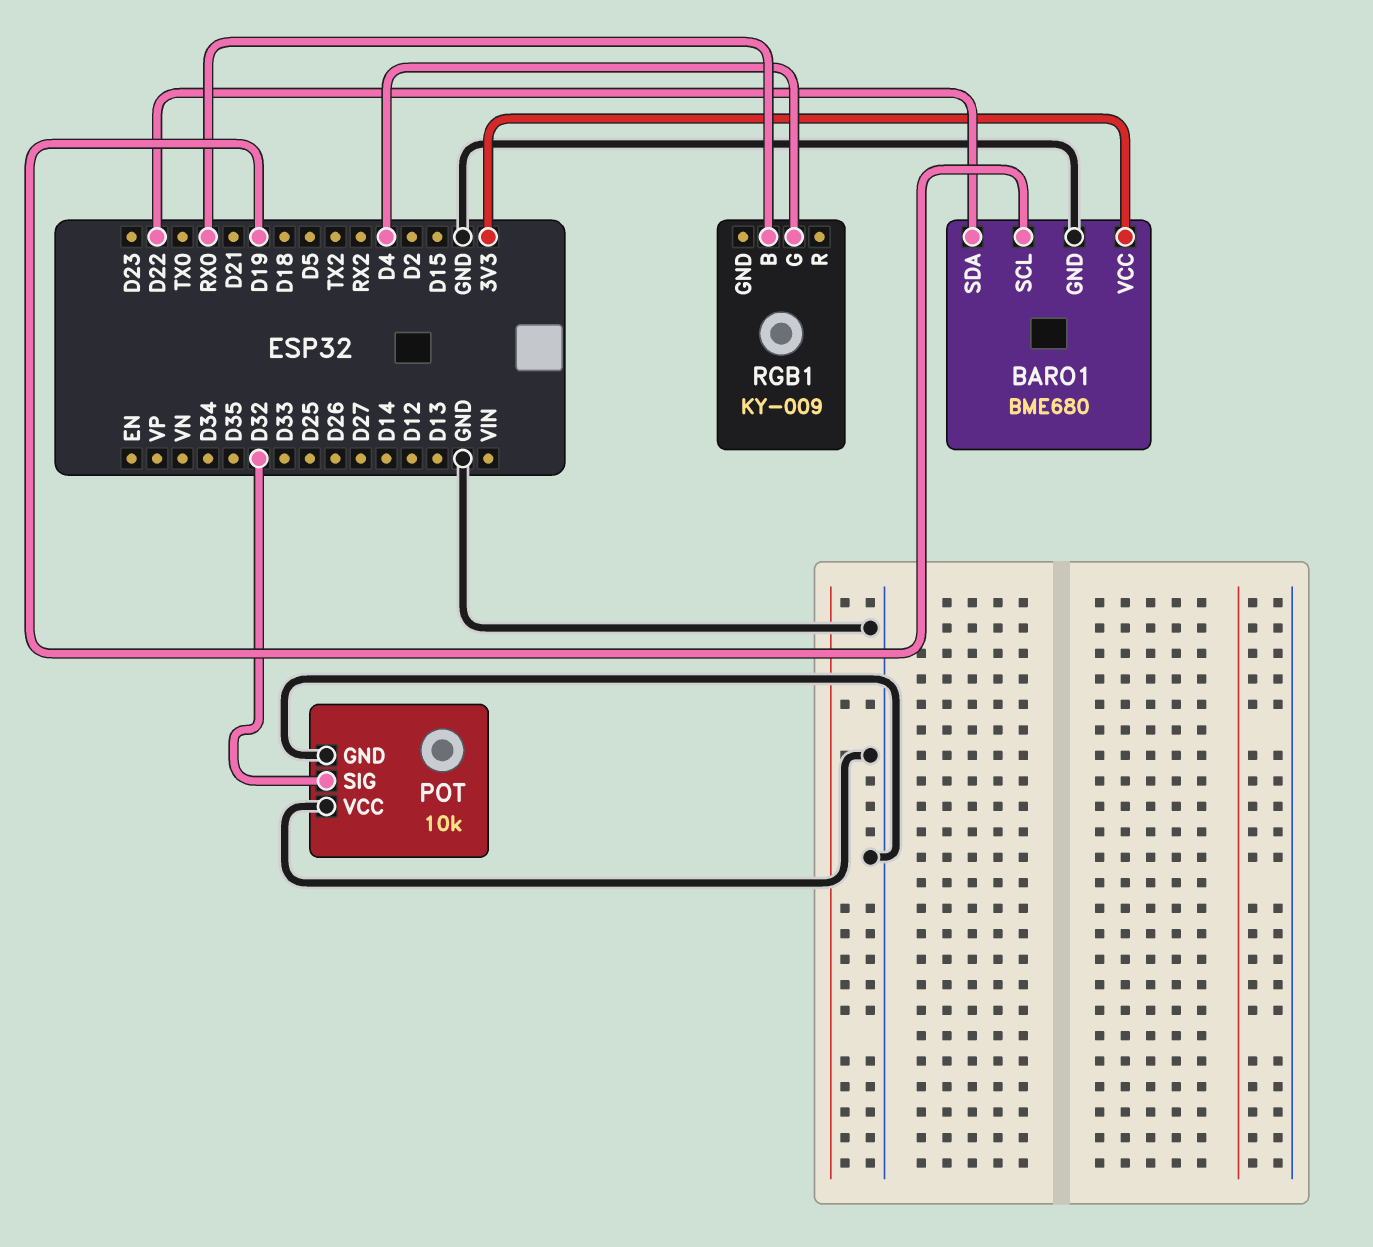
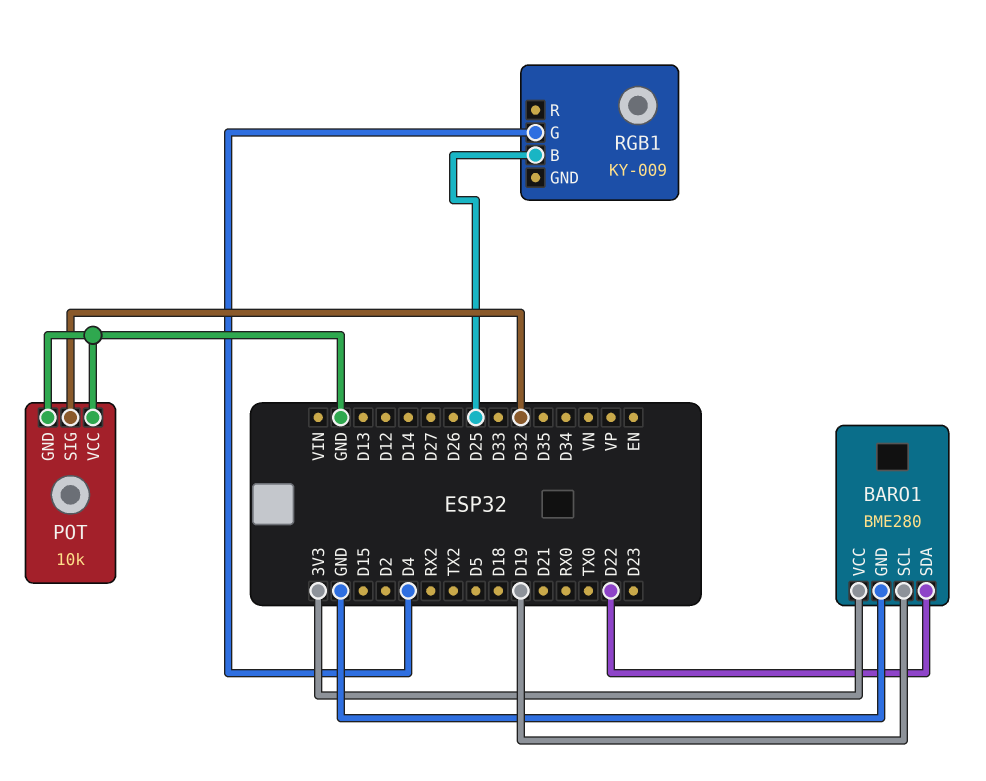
BARO1: BME680 -> BME280
RGB1 pin B: RX0 -> D25

